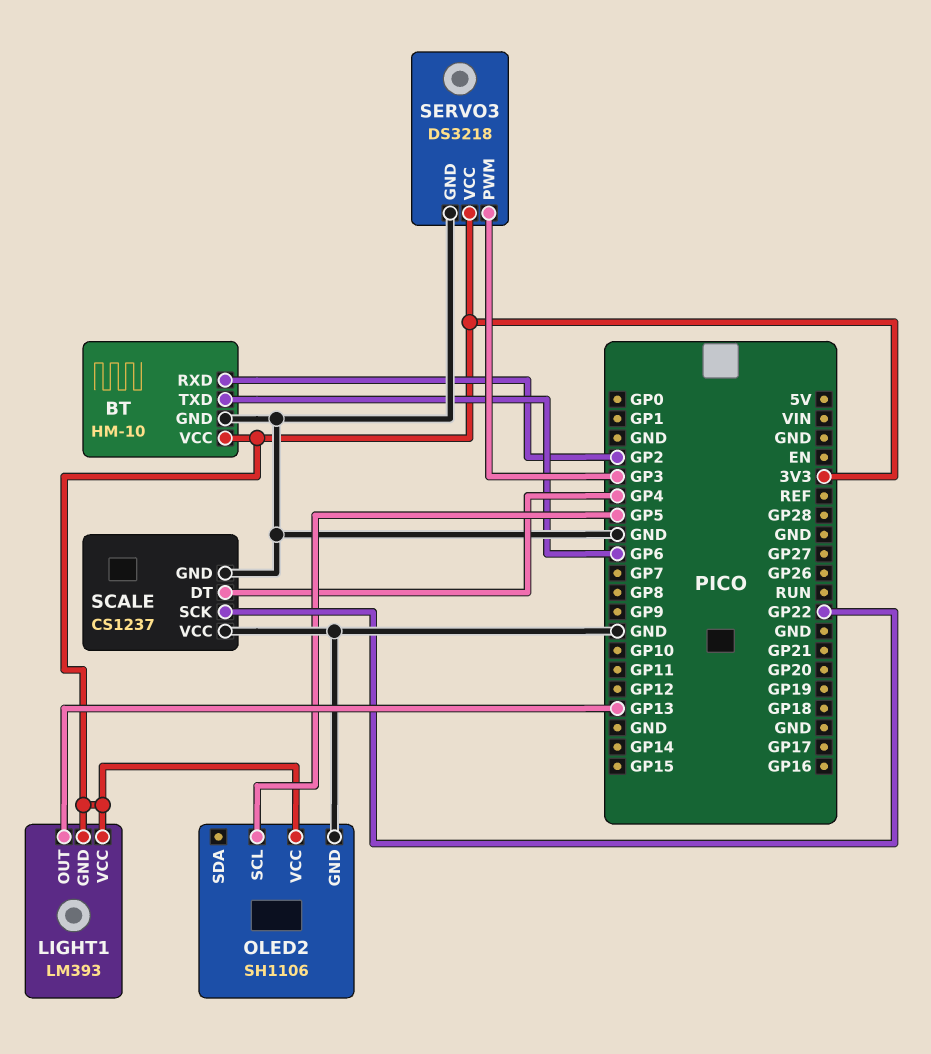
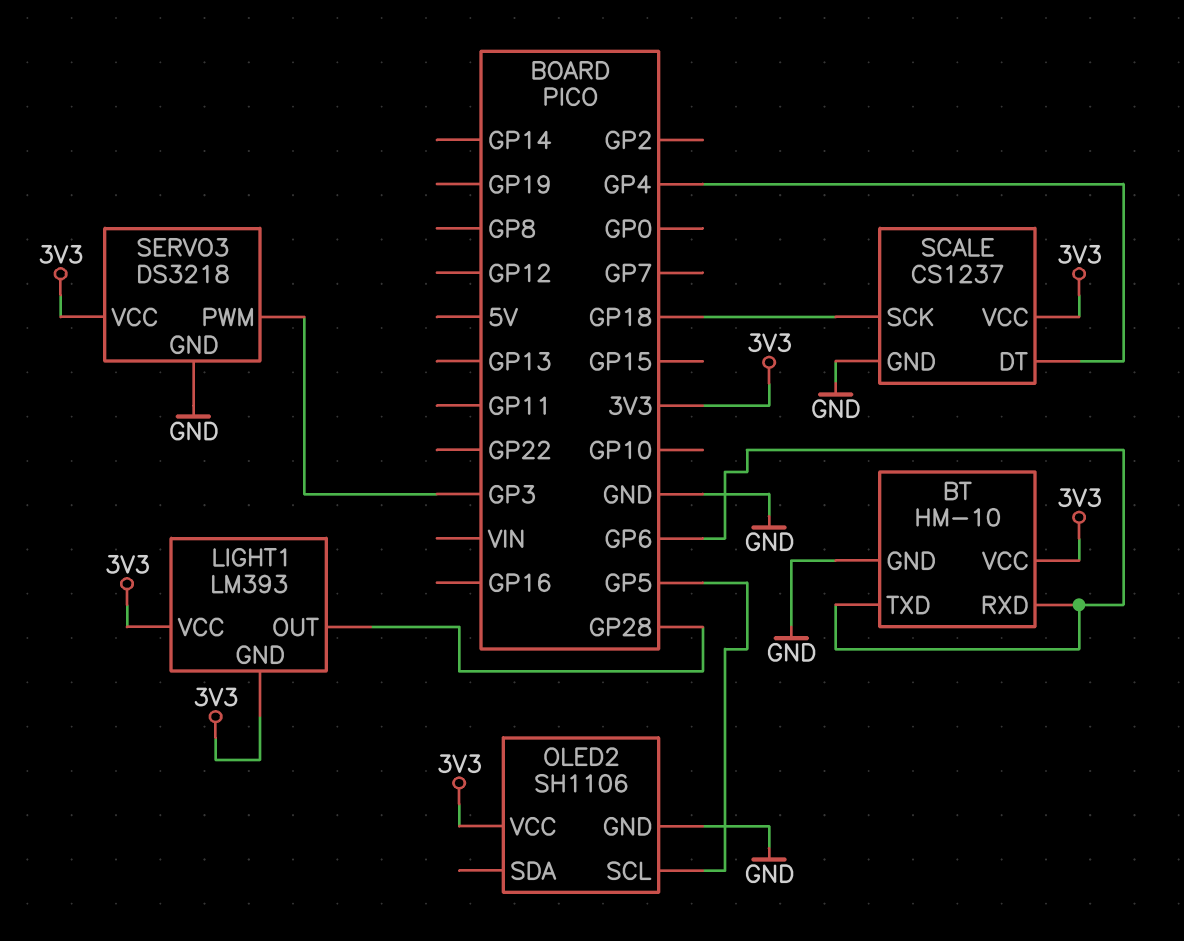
BT pin RXD: GP2 -> GP6
LIGHT1 pin OUT: GP13 -> GP28
SCALE pin SCK: GP22 -> GP18
SCALE pin VCC: GND -> 3V3

